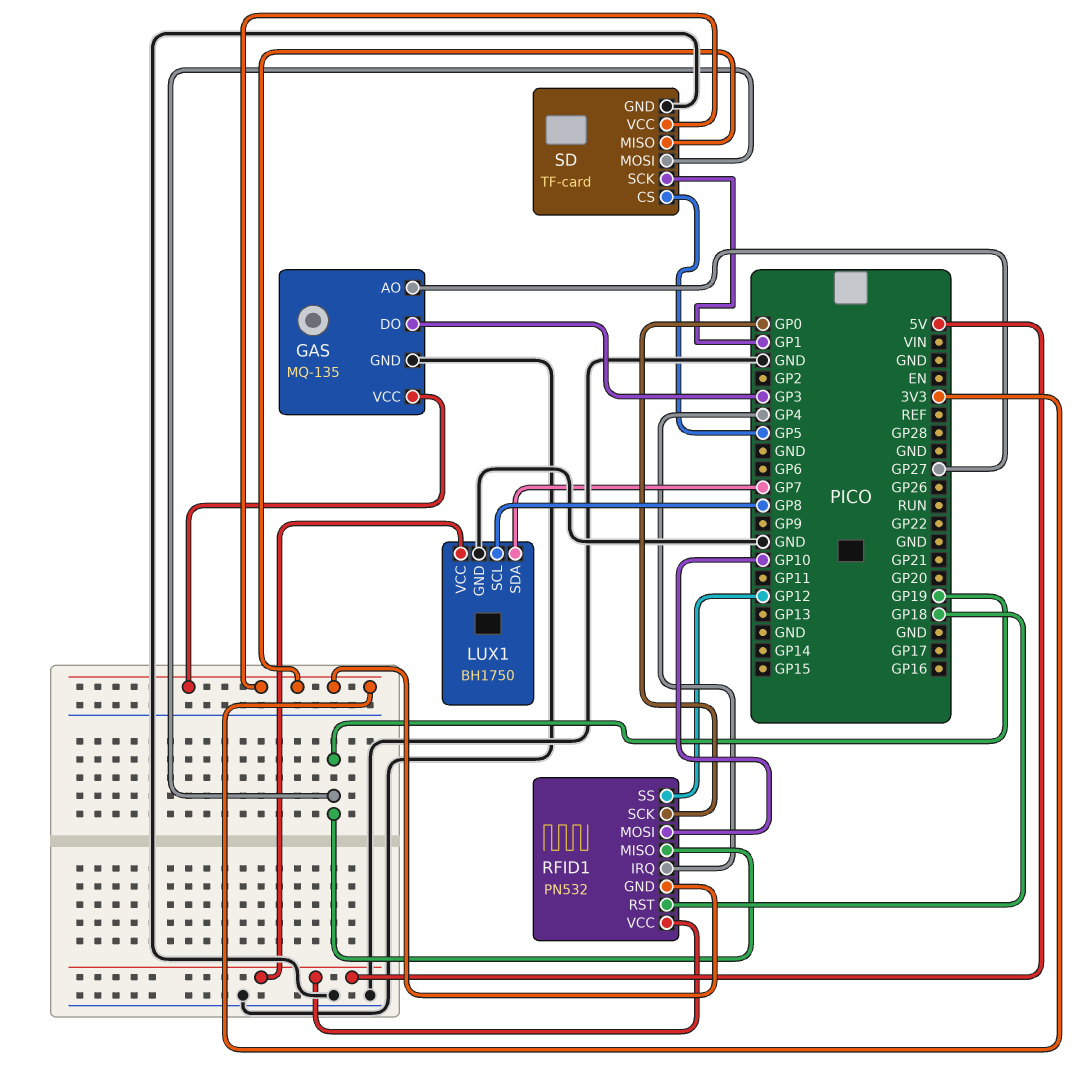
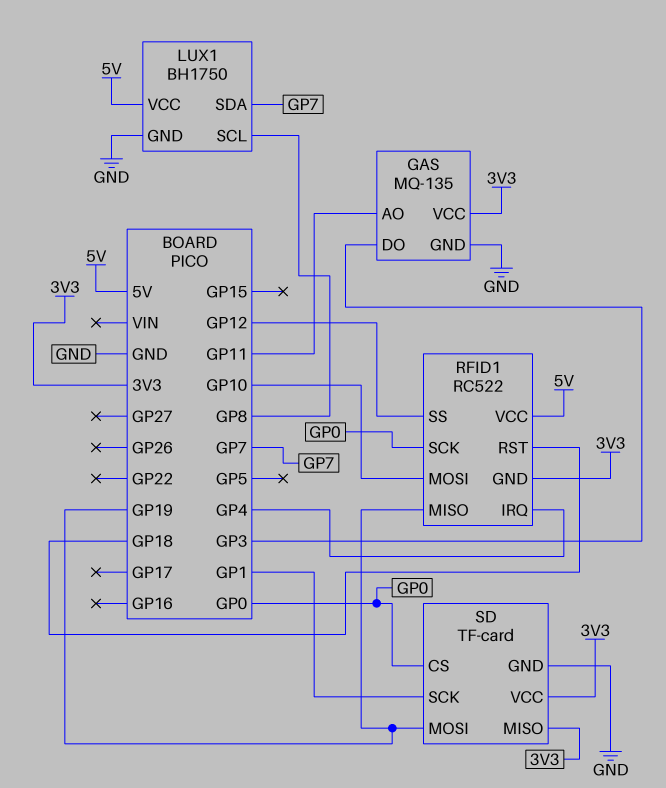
GAS pin AO: GP27 -> GP11
RFID1: PN532 -> RC522
SD pin CS: GP5 -> GP0

